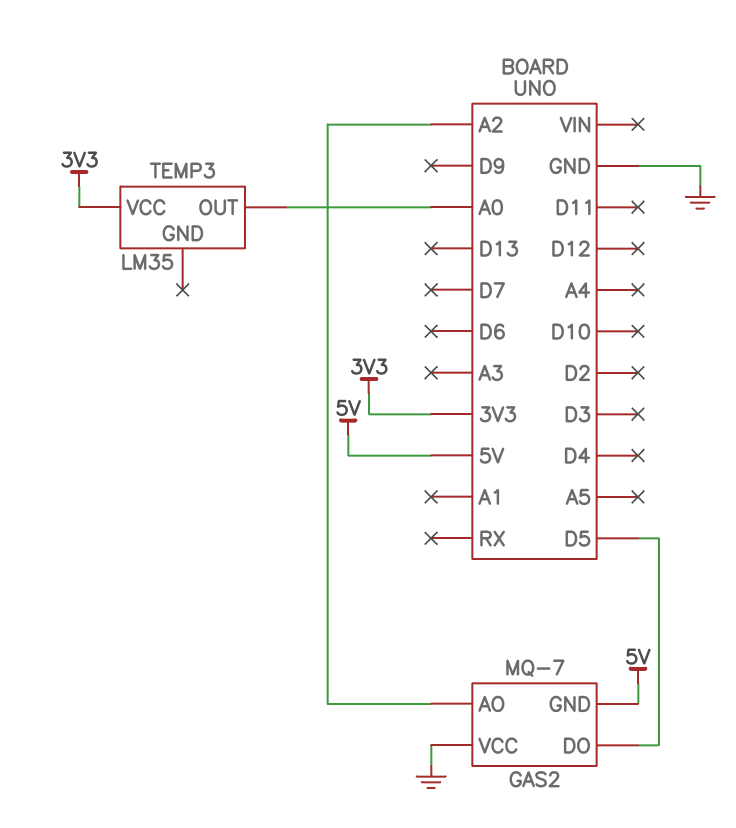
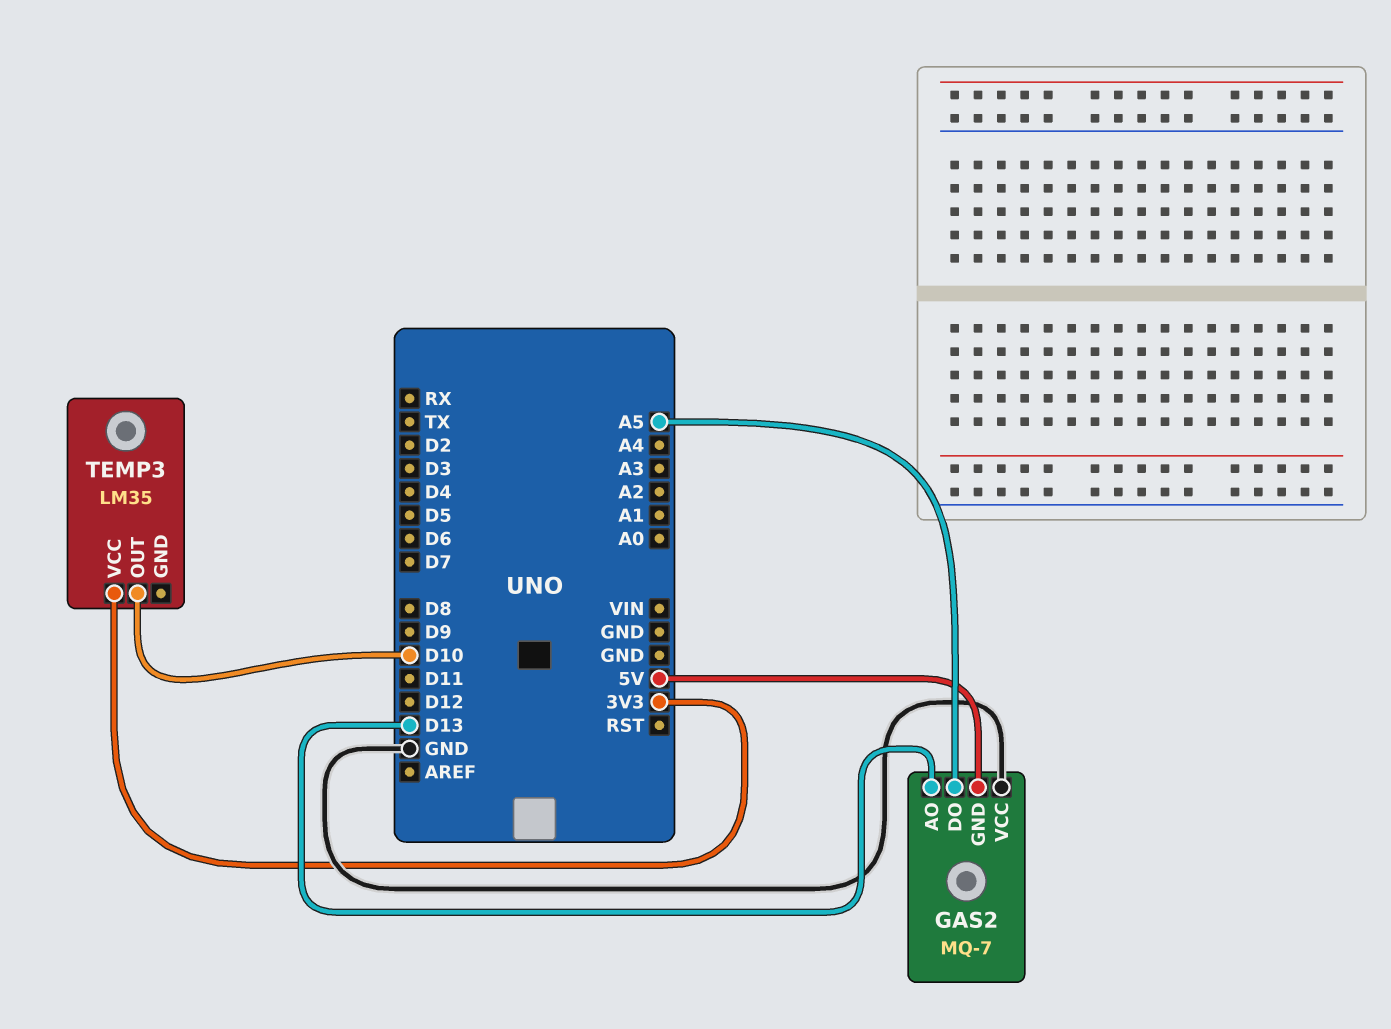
GAS2 pin AO: A2 -> D13
GAS2 pin DO: D5 -> A5
TEMP3 pin OUT: A0 -> D10

